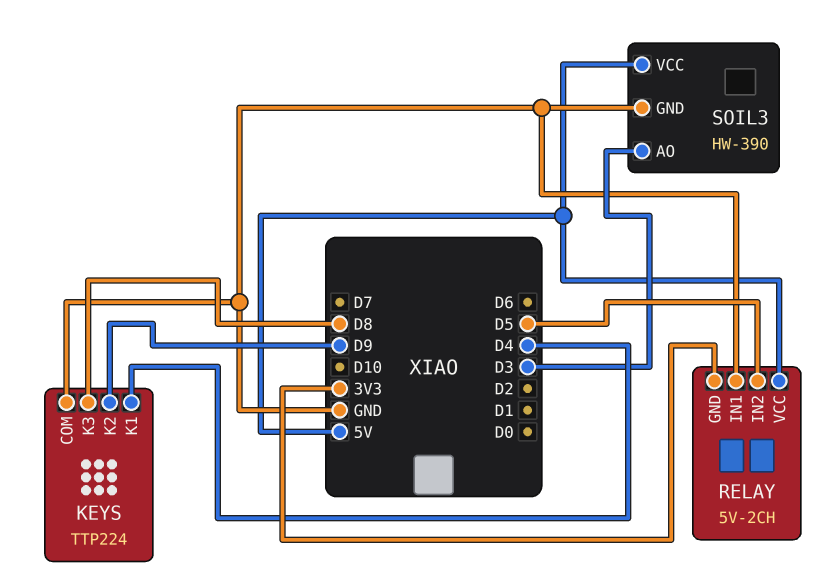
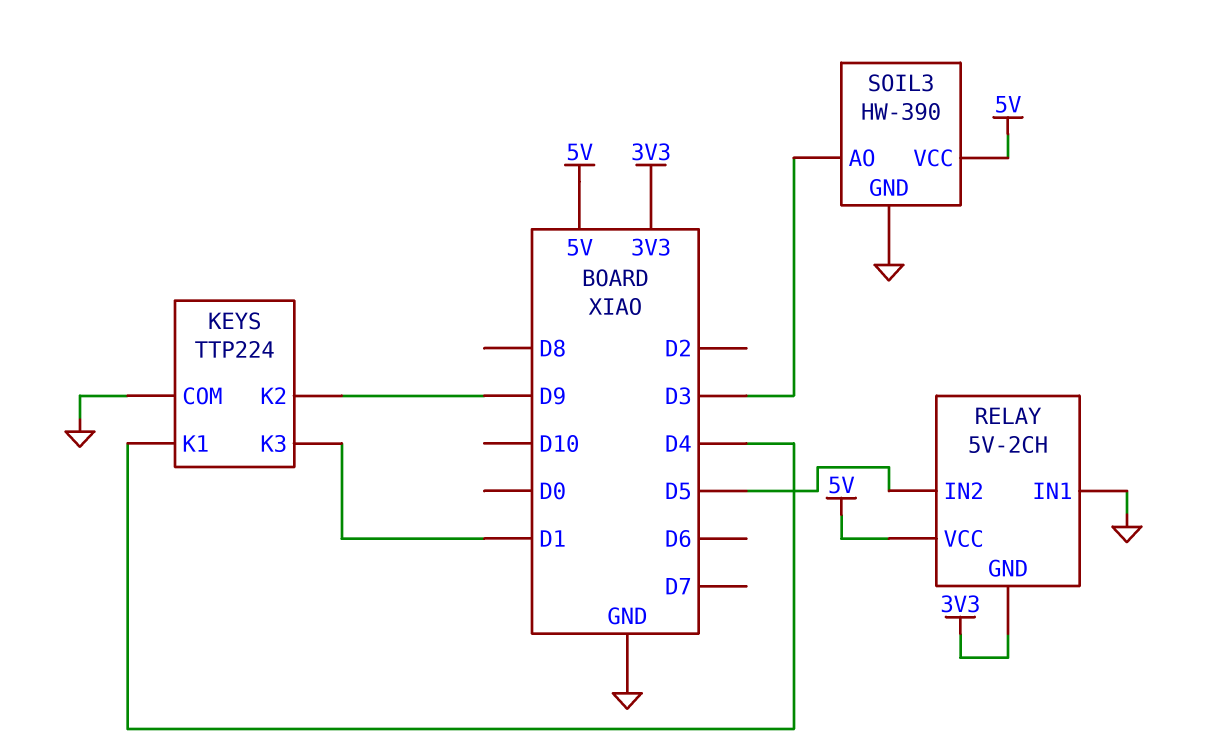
KEYS pin K3: D8 -> D1

